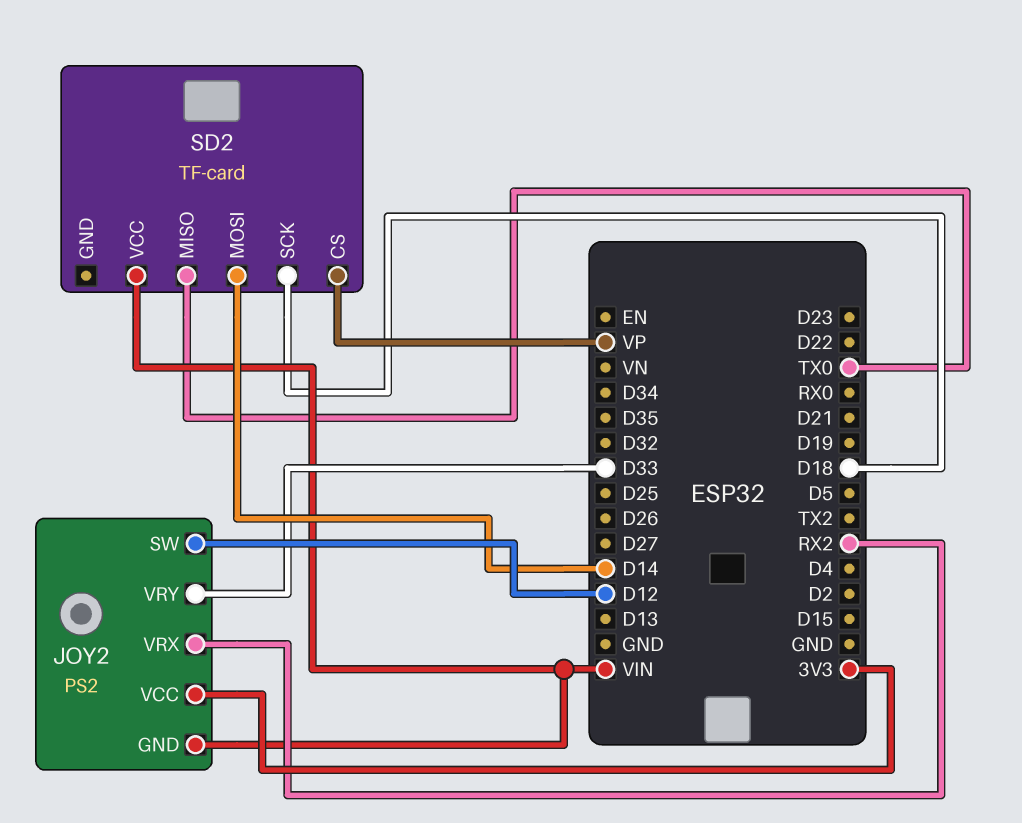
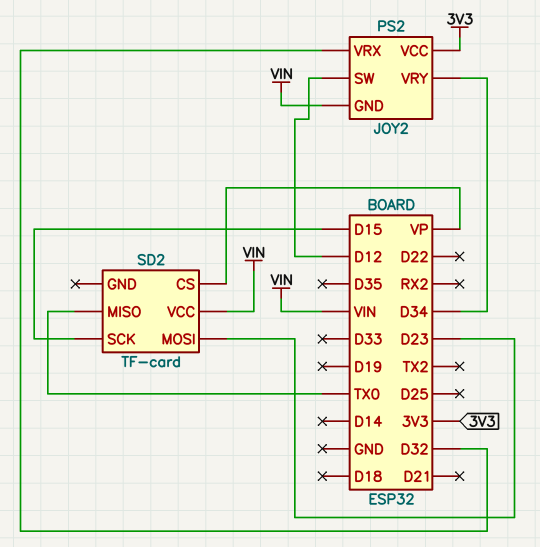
JOY2 pin VRX: RX2 -> D32
JOY2 pin VRY: D33 -> D34
SD2 pin MOSI: D14 -> D23
SD2 pin SCK: D18 -> D15

